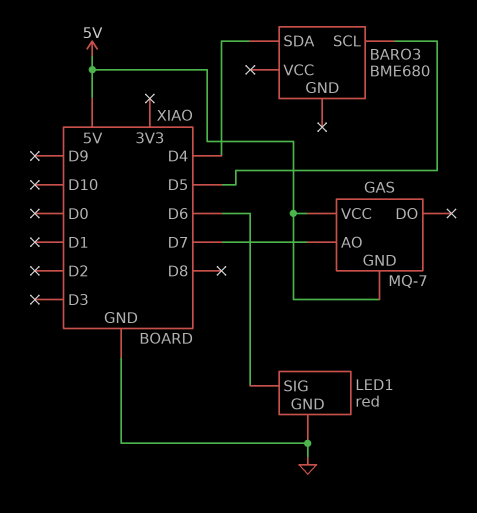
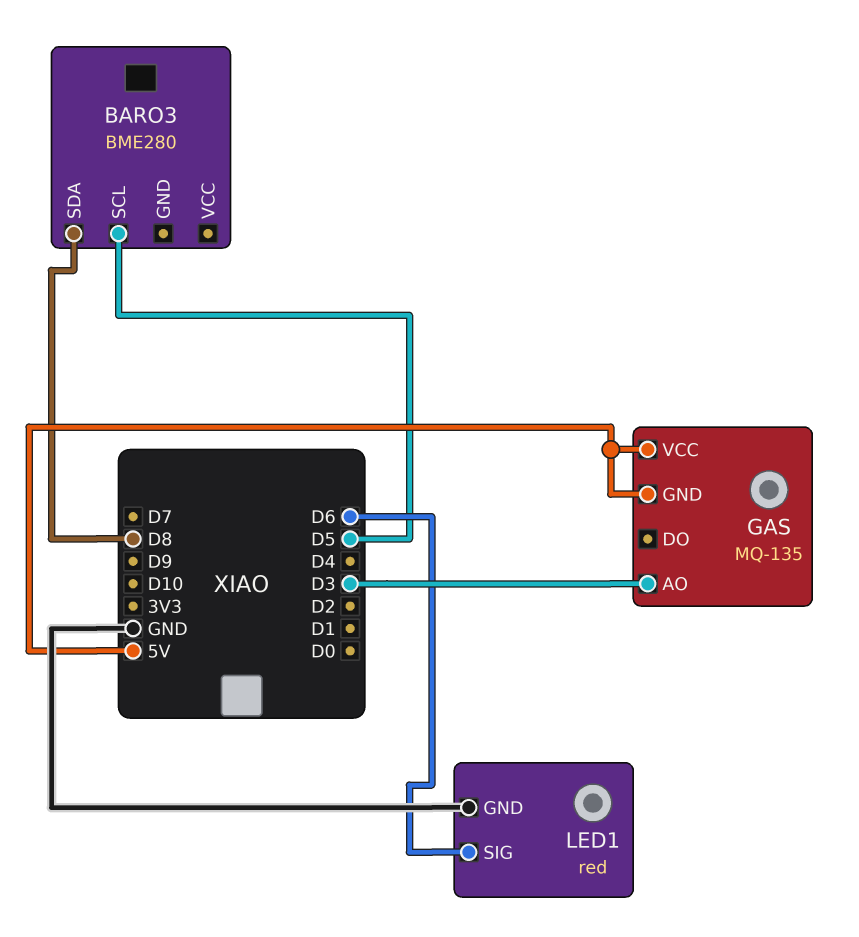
BARO3: BME680 -> BME280
BARO3 pin SDA: D4 -> D8
GAS: MQ-7 -> MQ-135
GAS pin AO: D7 -> D3

